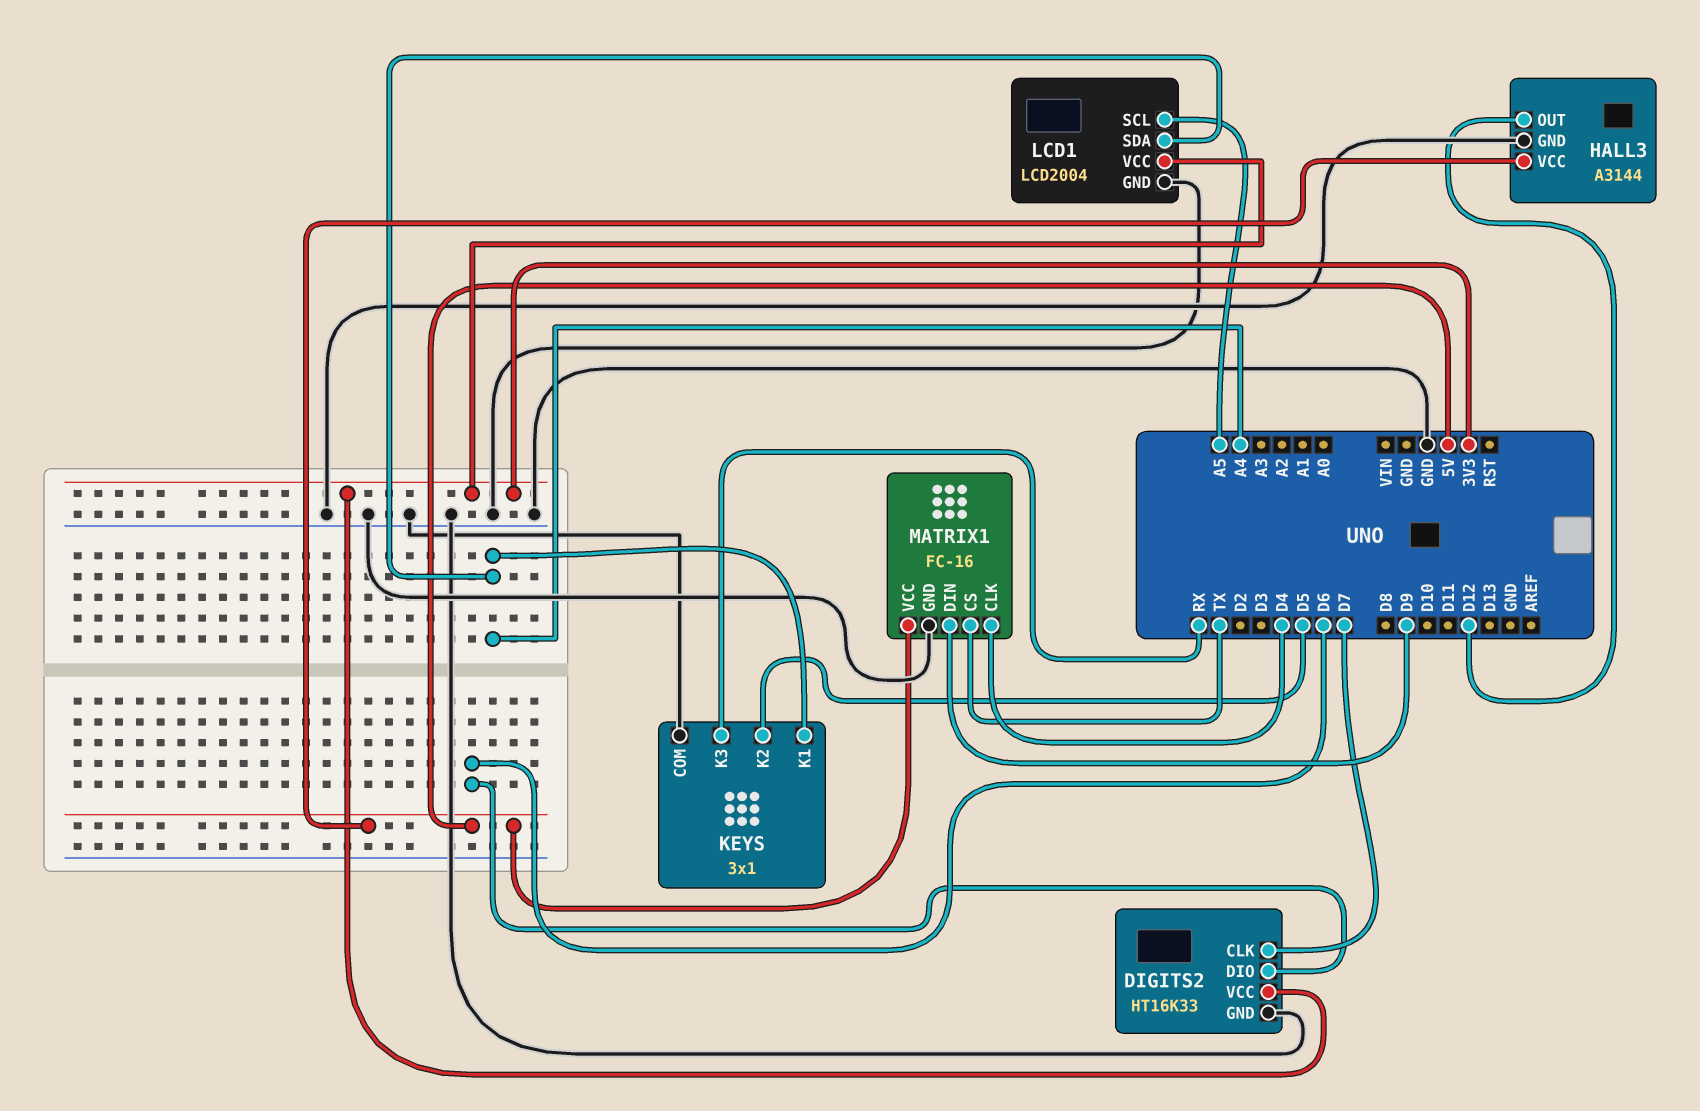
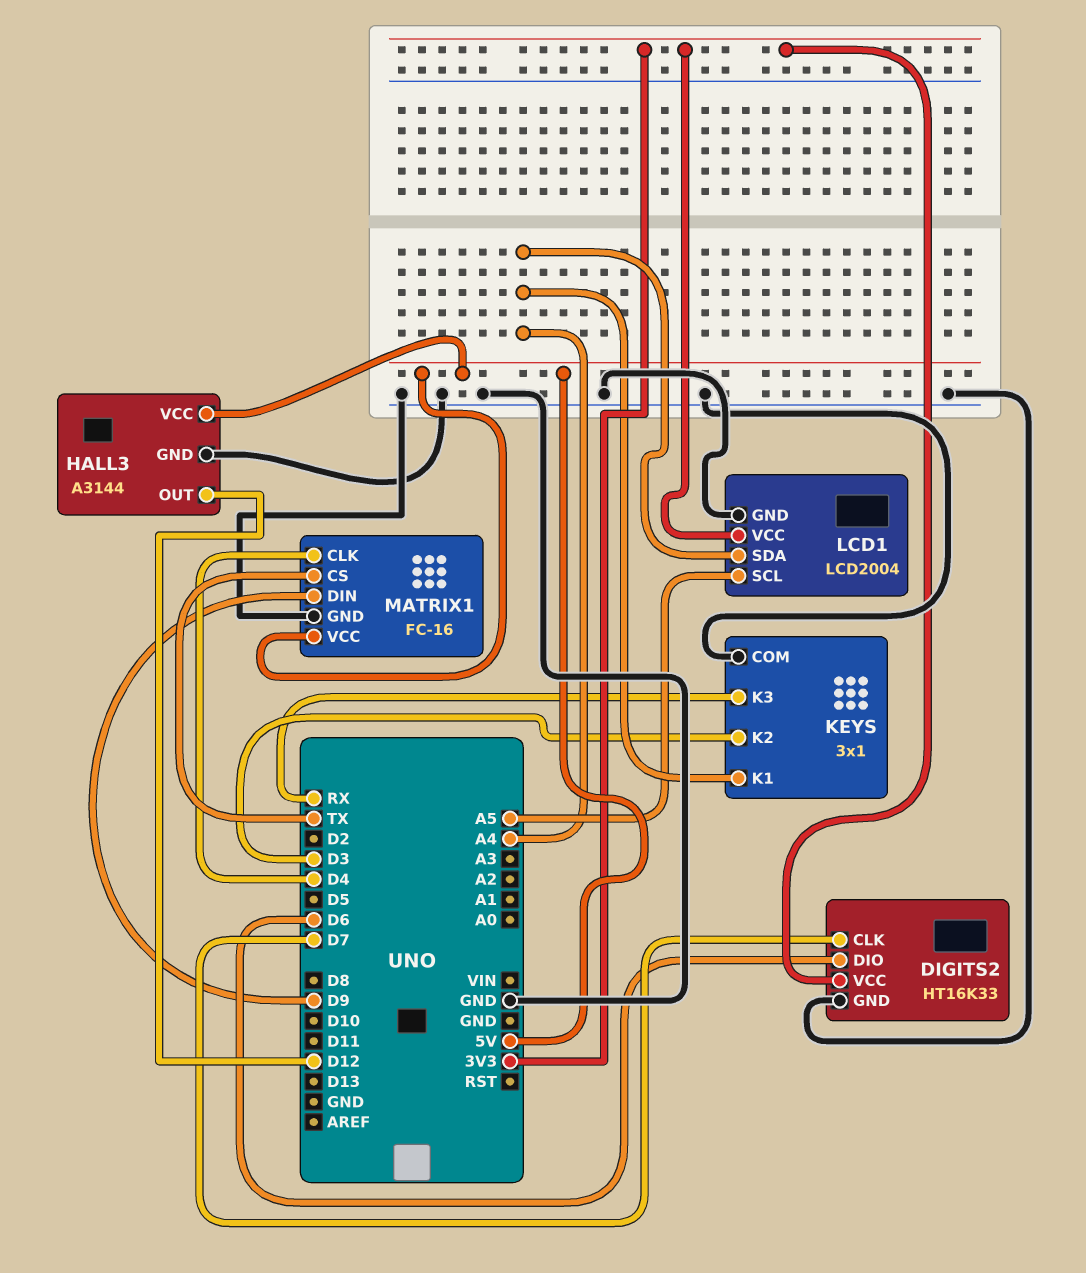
KEYS pin K2: D5 -> D3

